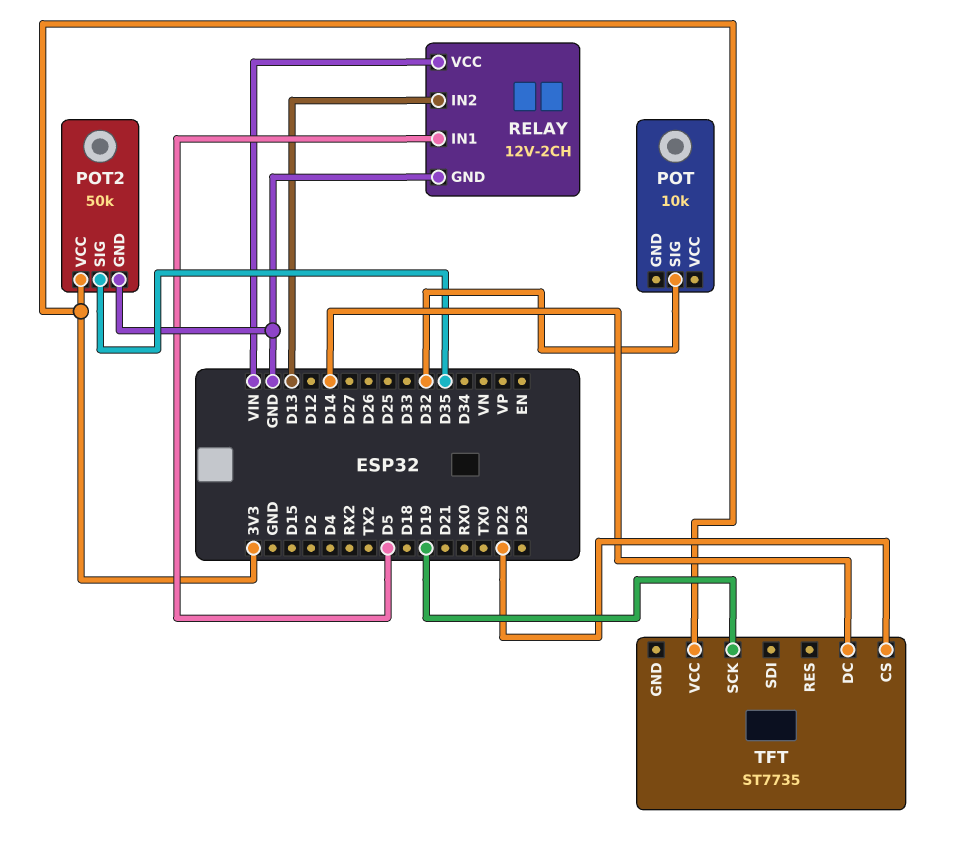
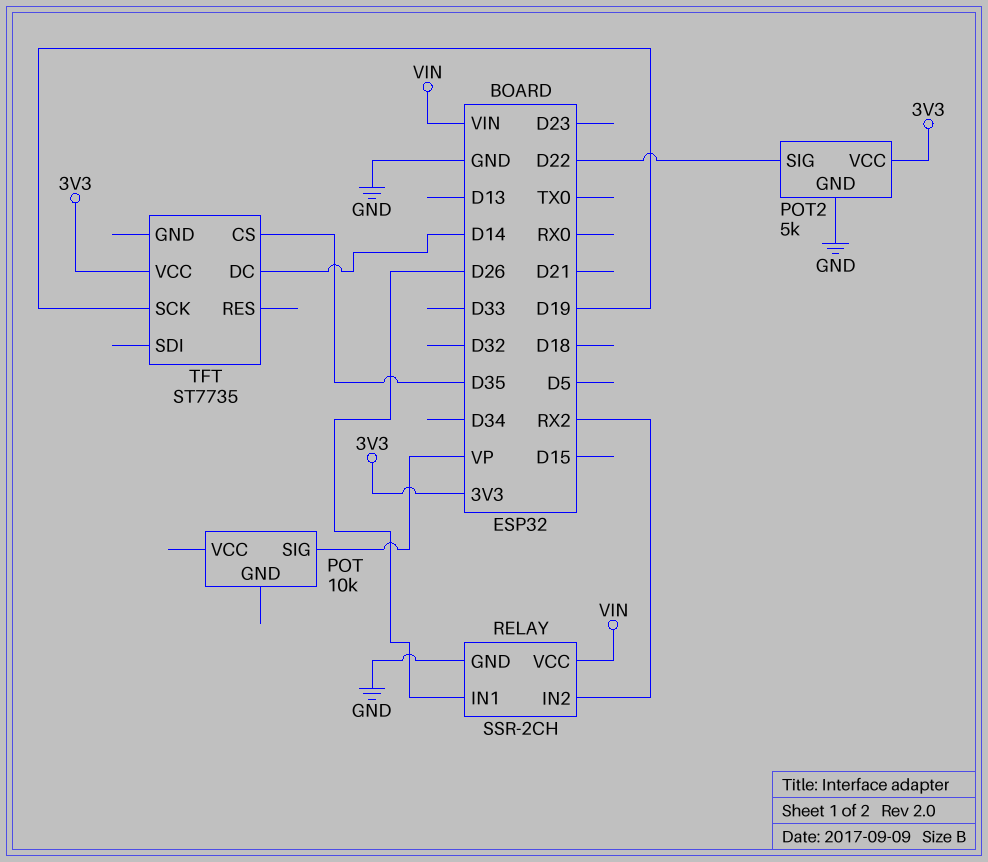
POT pin SIG: D32 -> VP
POT2: 50k -> 5k
POT2 pin SIG: D35 -> D22
RELAY: 12V-2CH -> SSR-2CH
RELAY pin IN1: D5 -> D26
RELAY pin IN2: D13 -> RX2
TFT pin CS: D22 -> D35

